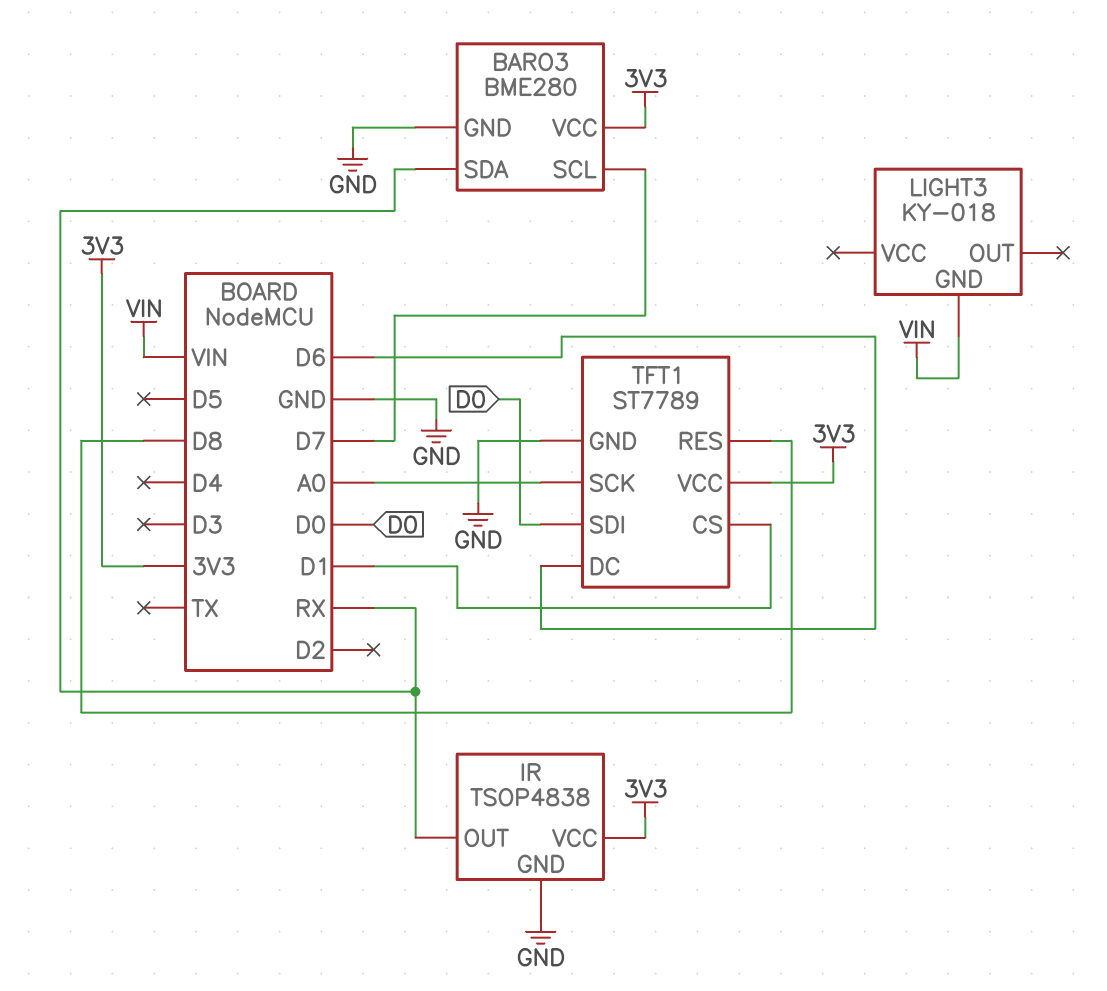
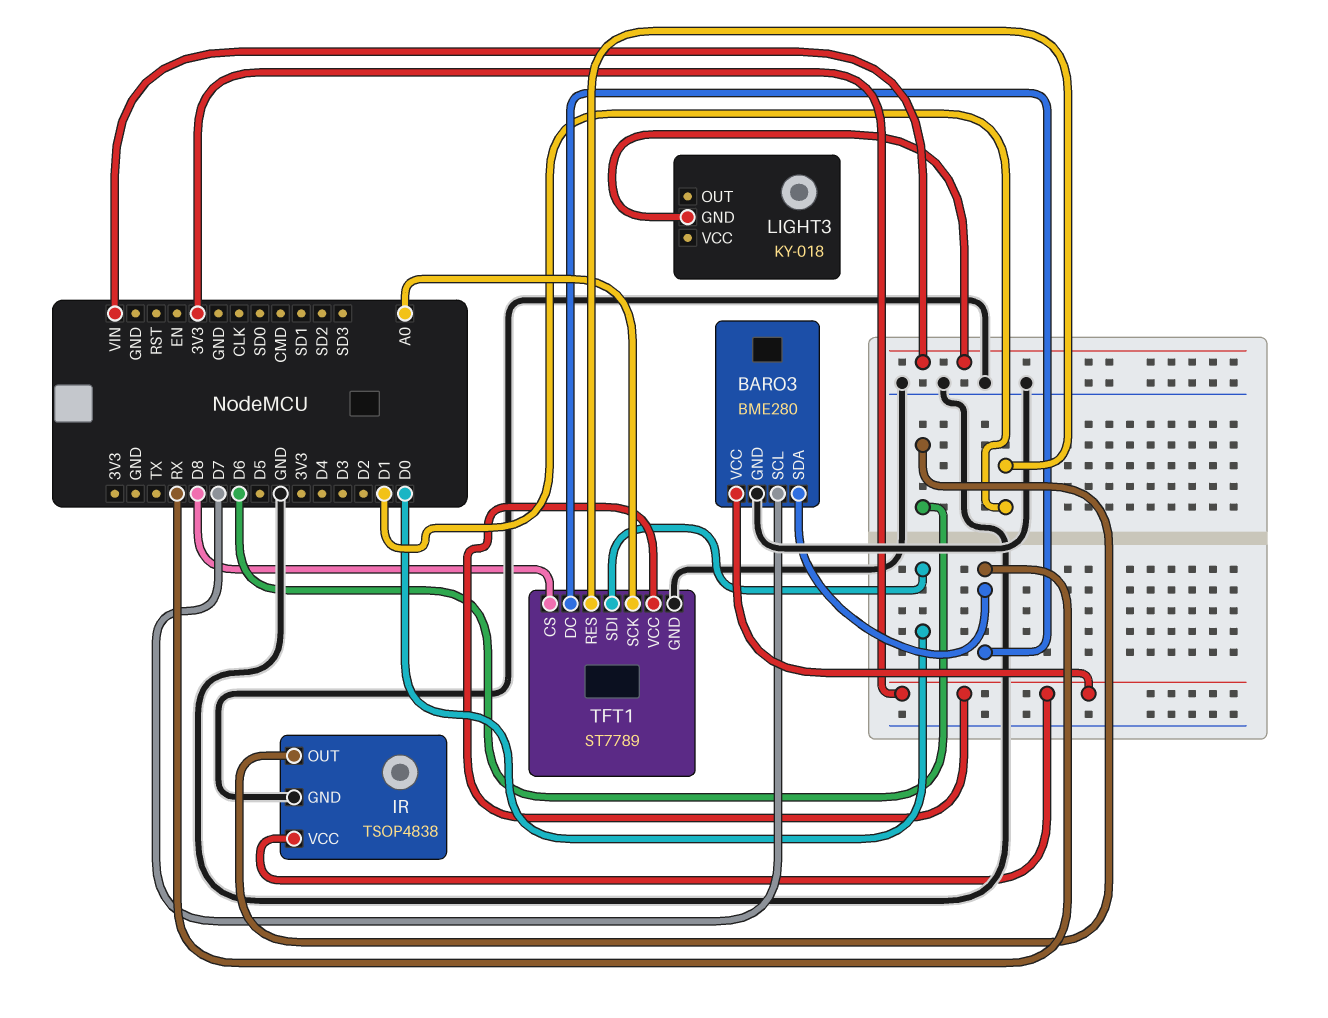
IR pin OUT: RX -> D6
TFT1 pin CS: D1 -> D8
TFT1 pin DC: D6 -> RX
TFT1 pin RES: D8 -> D1

